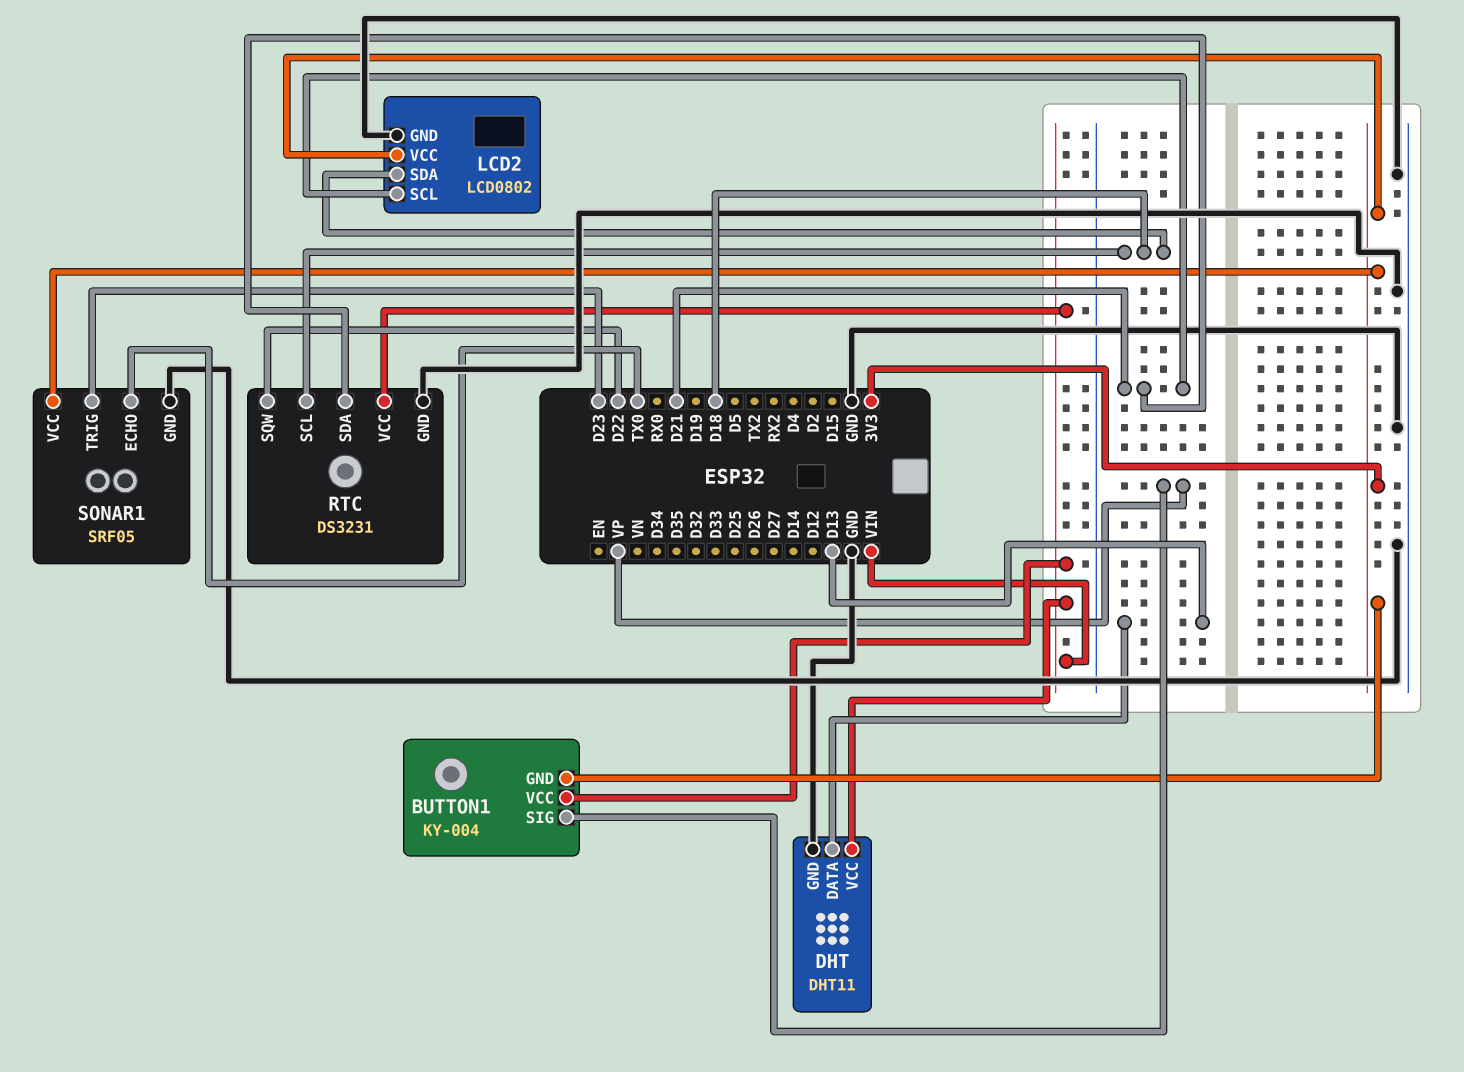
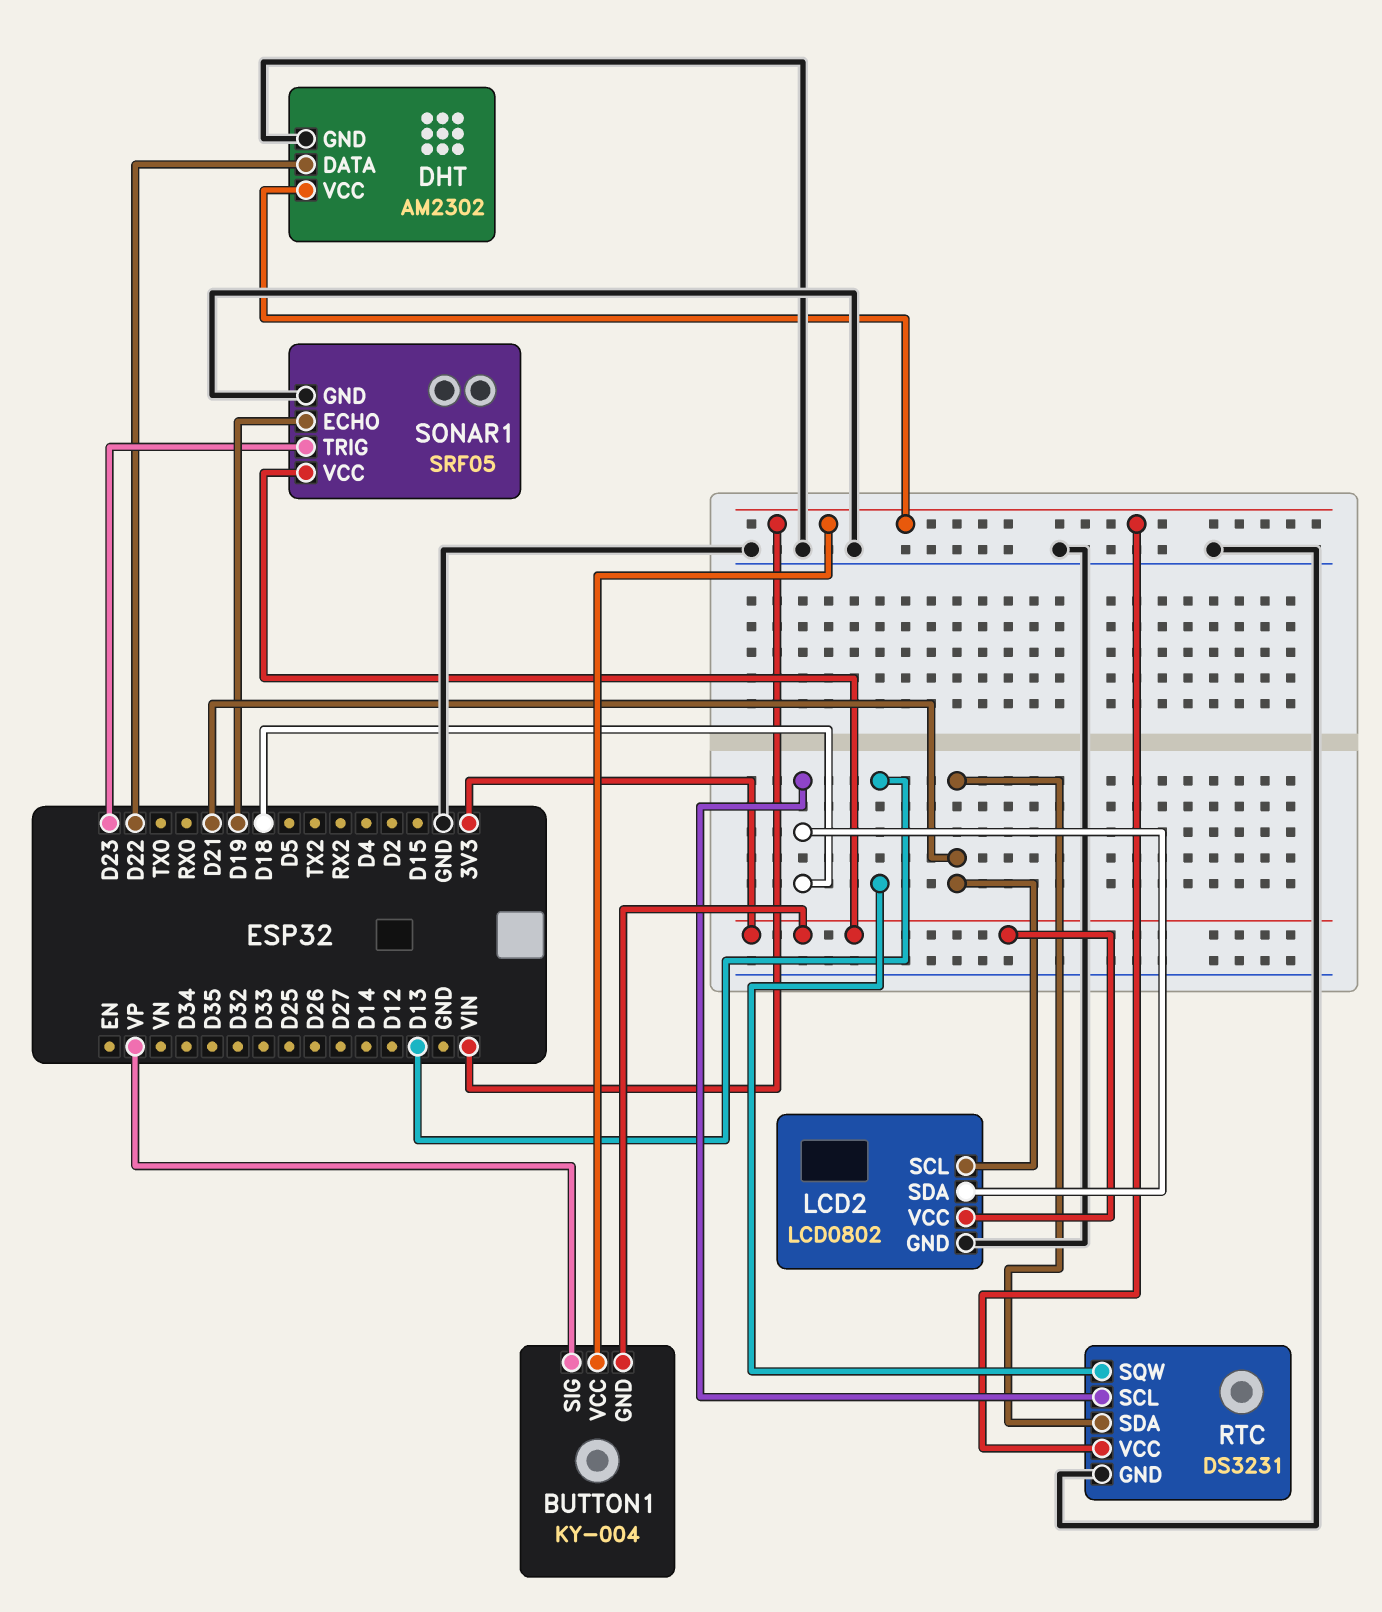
DHT: DHT11 -> AM2302
DHT pin DATA: D13 -> D22
RTC pin SQW: D22 -> D13
SONAR1 pin ECHO: TX0 -> D19

